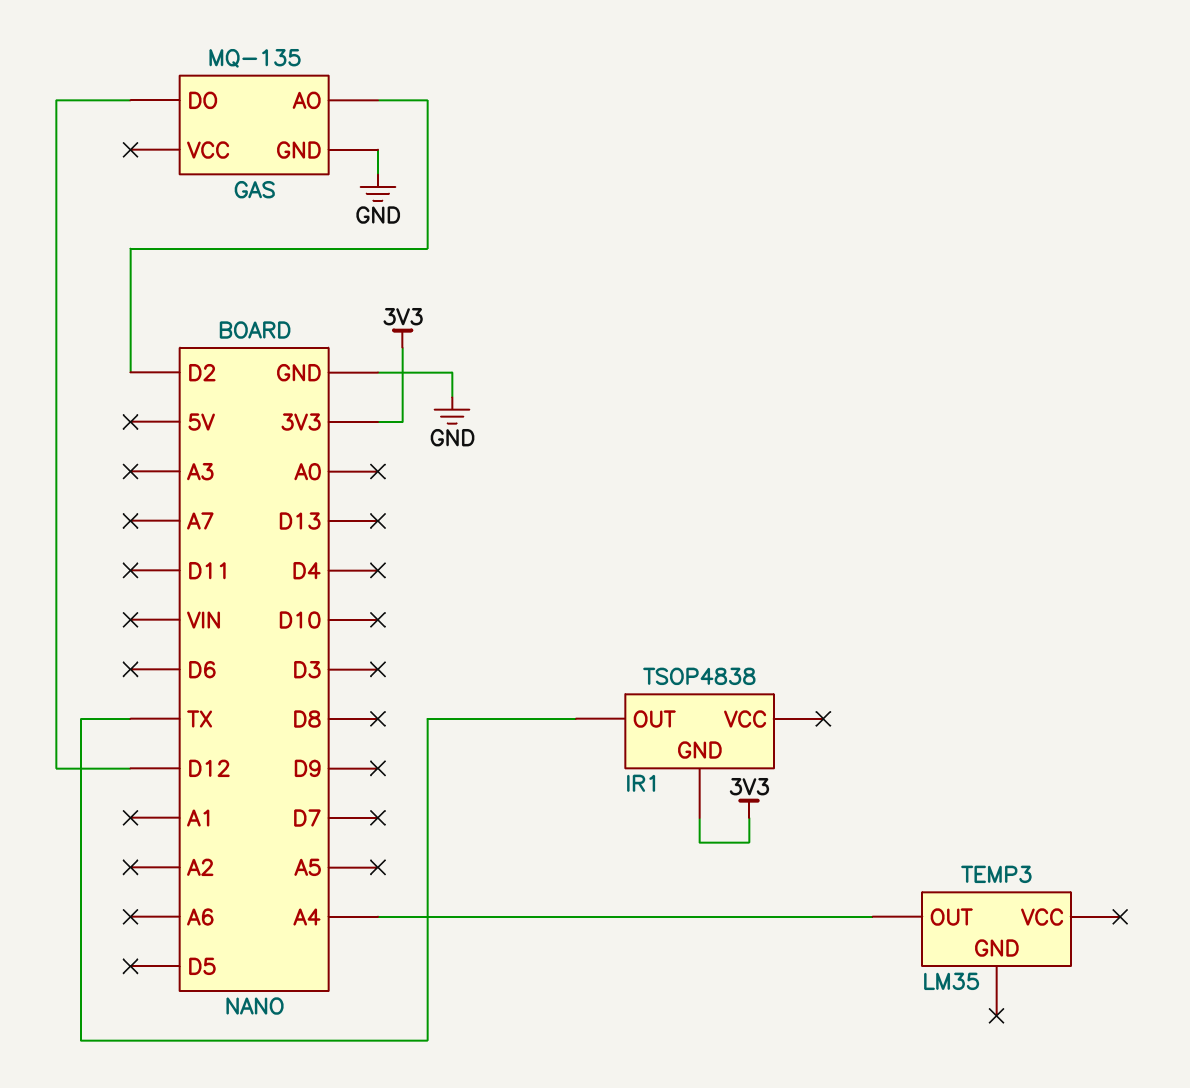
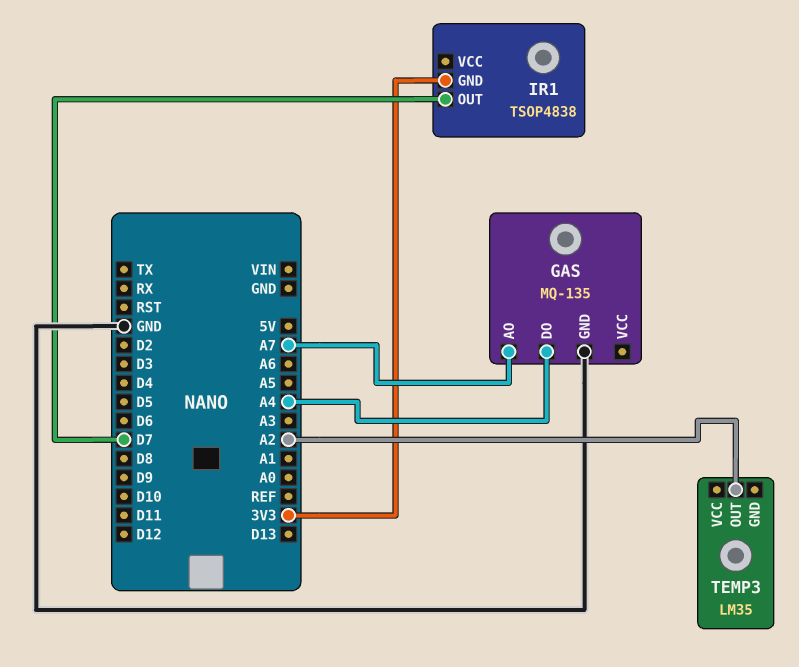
GAS pin AO: D2 -> A7
GAS pin DO: D12 -> A4
IR1 pin OUT: TX -> D7
TEMP3 pin OUT: A4 -> A2

